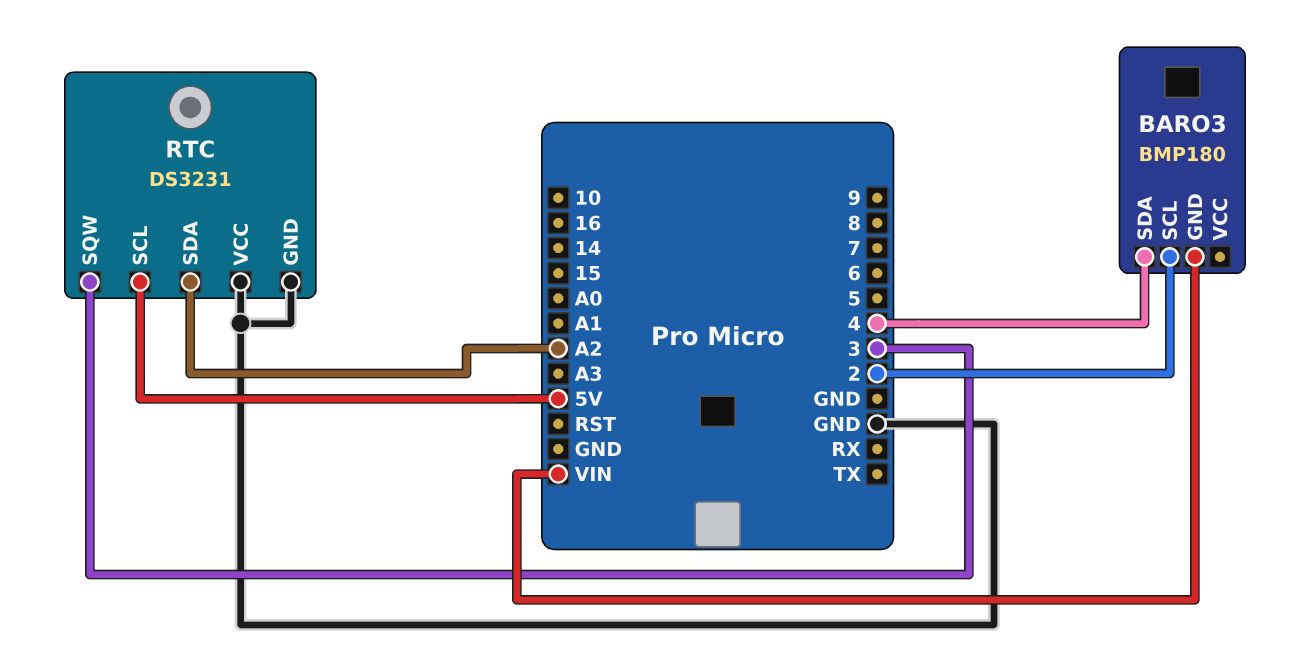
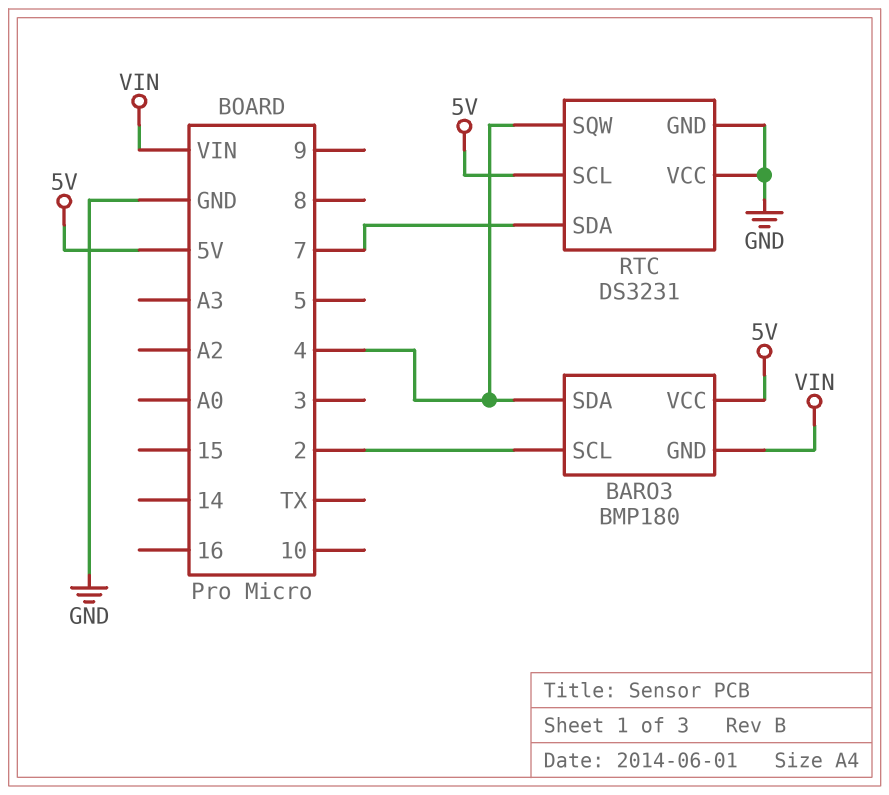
BARO3 pin VCC: none -> 5V
RTC pin SDA: A2 -> 7
RTC pin SQW: 3 -> 4

